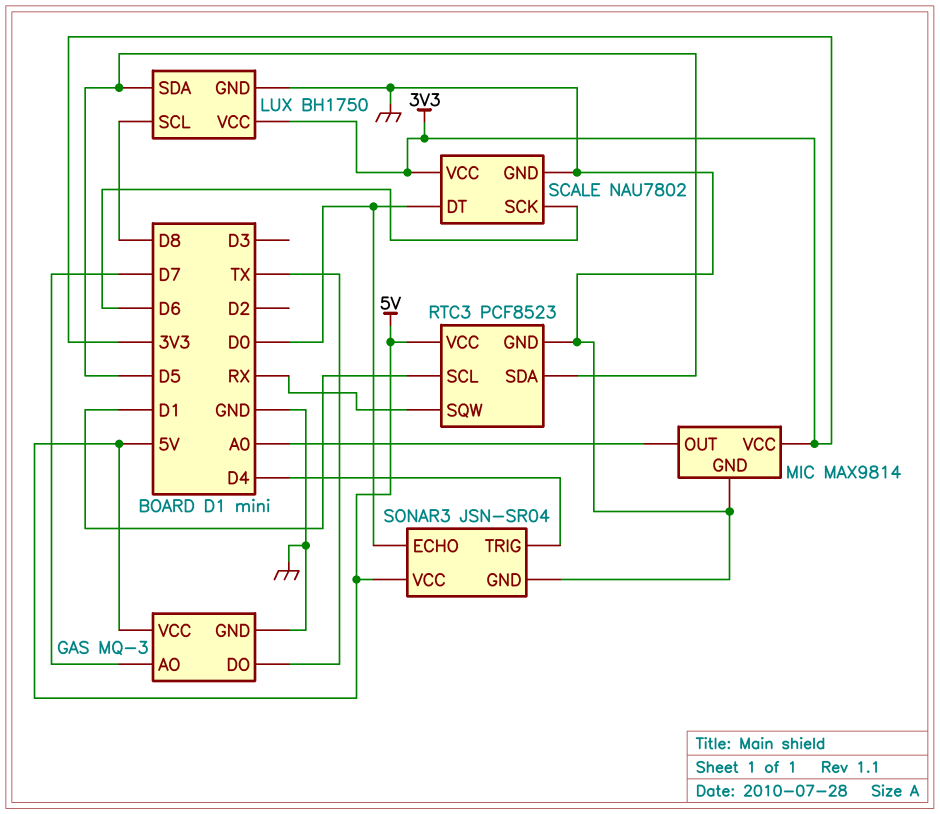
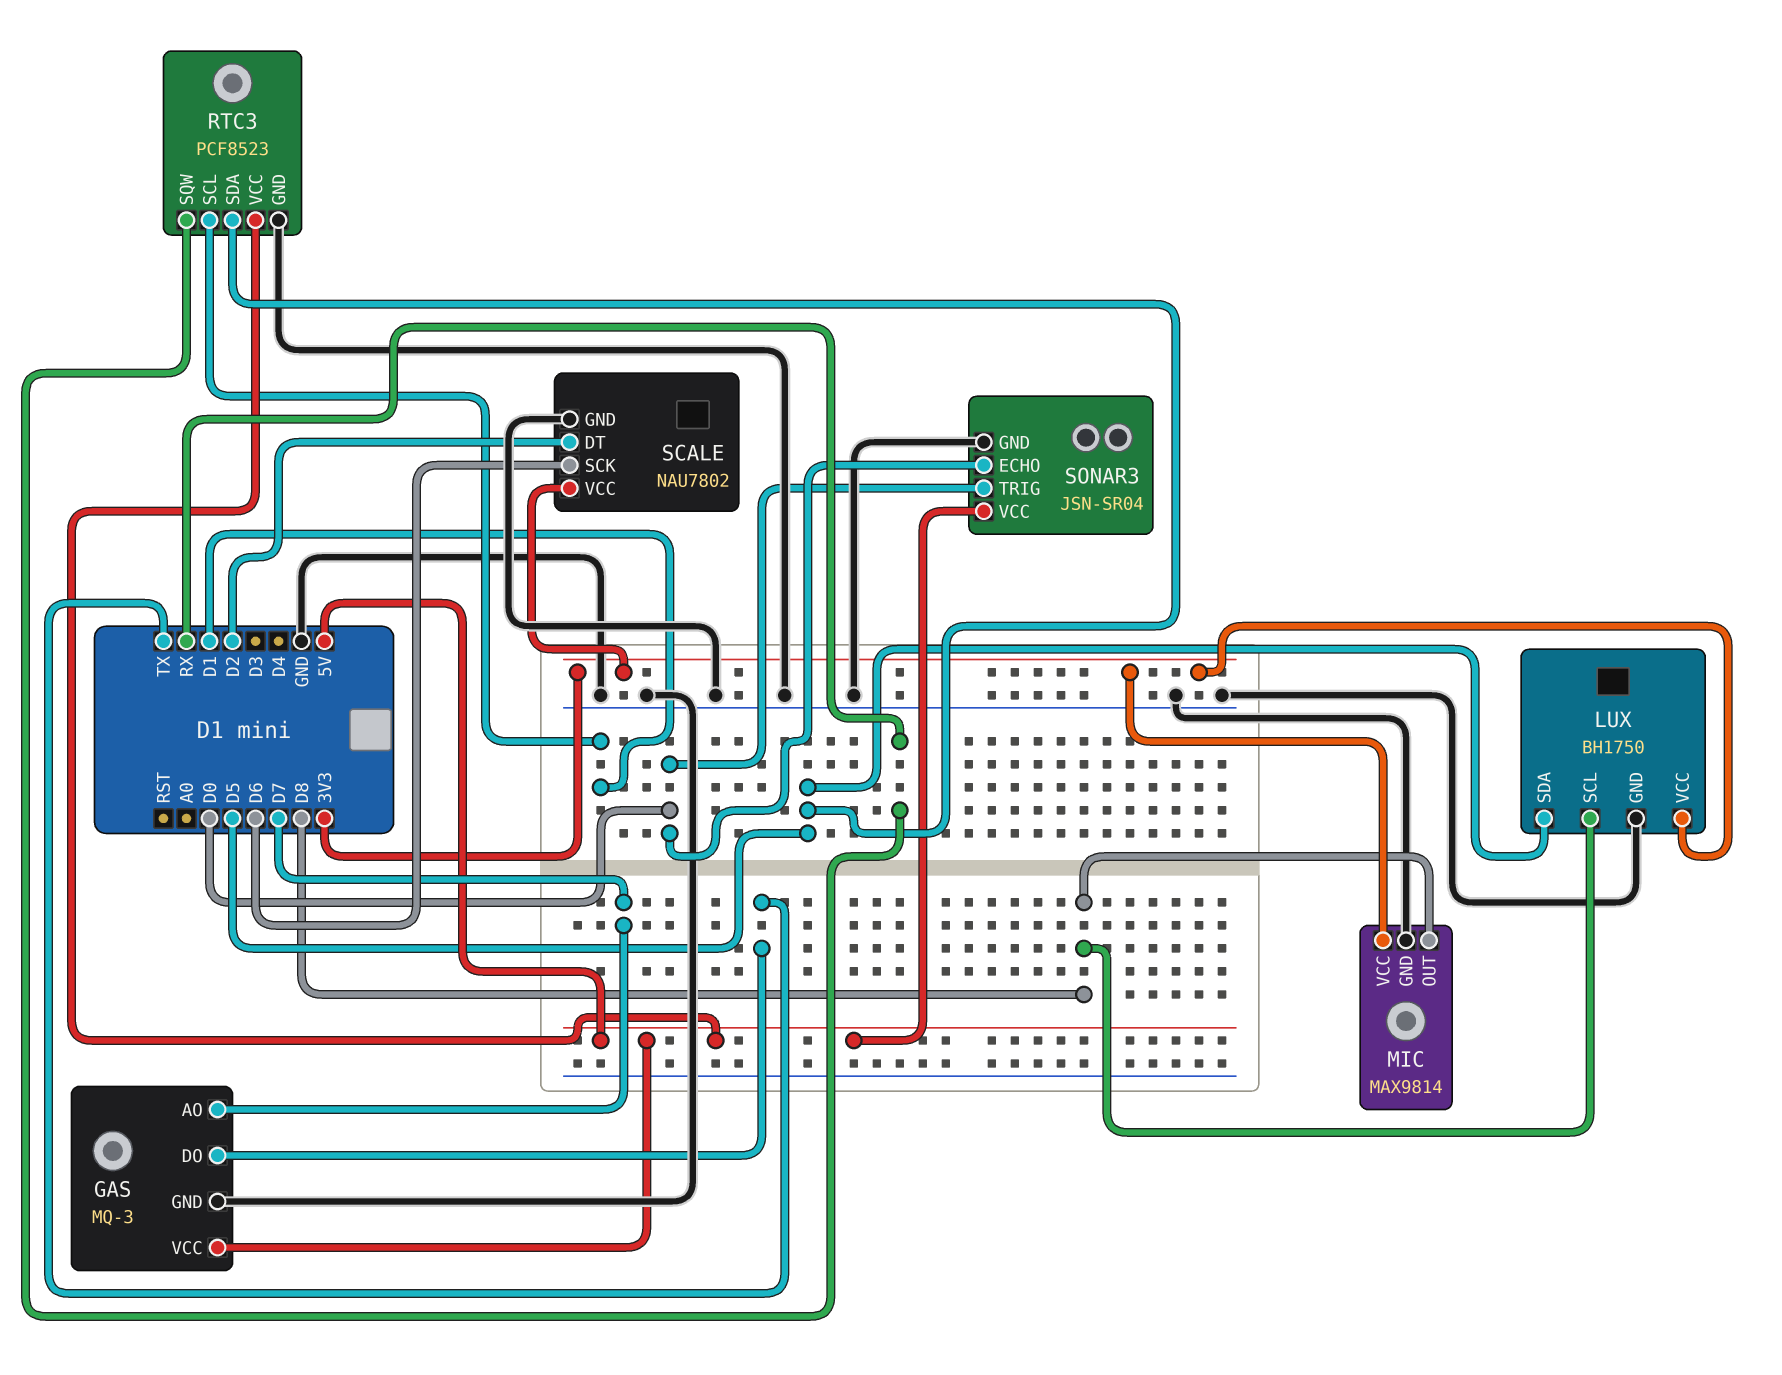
MIC pin OUT: A0 -> D8
SCALE pin DT: D0 -> D2
SONAR3 pin TRIG: D4 -> D0

